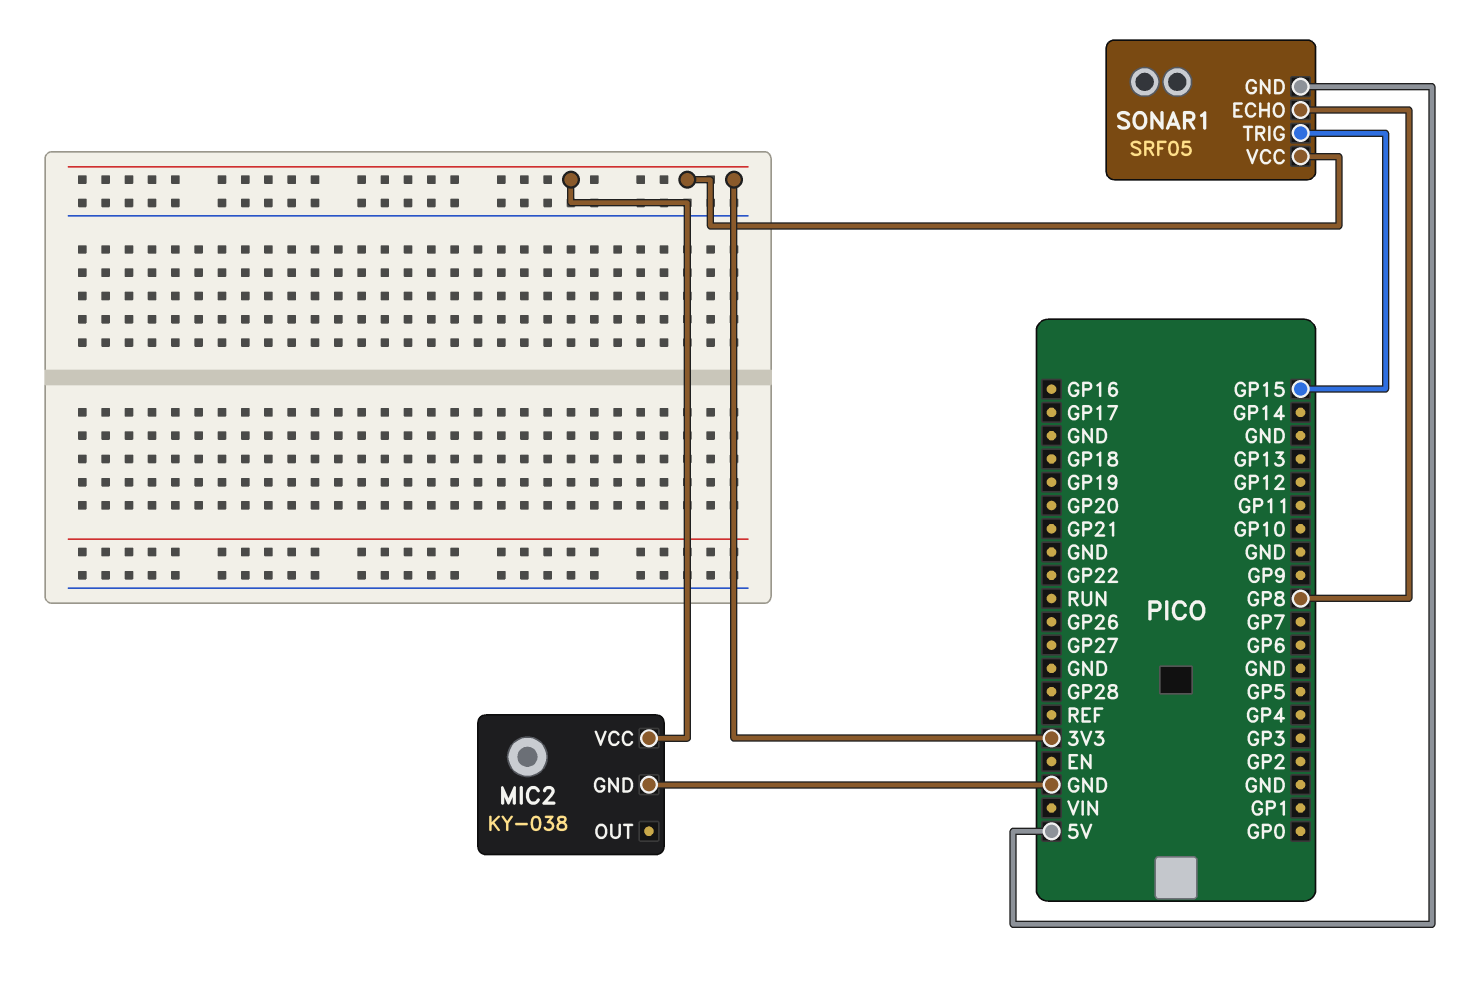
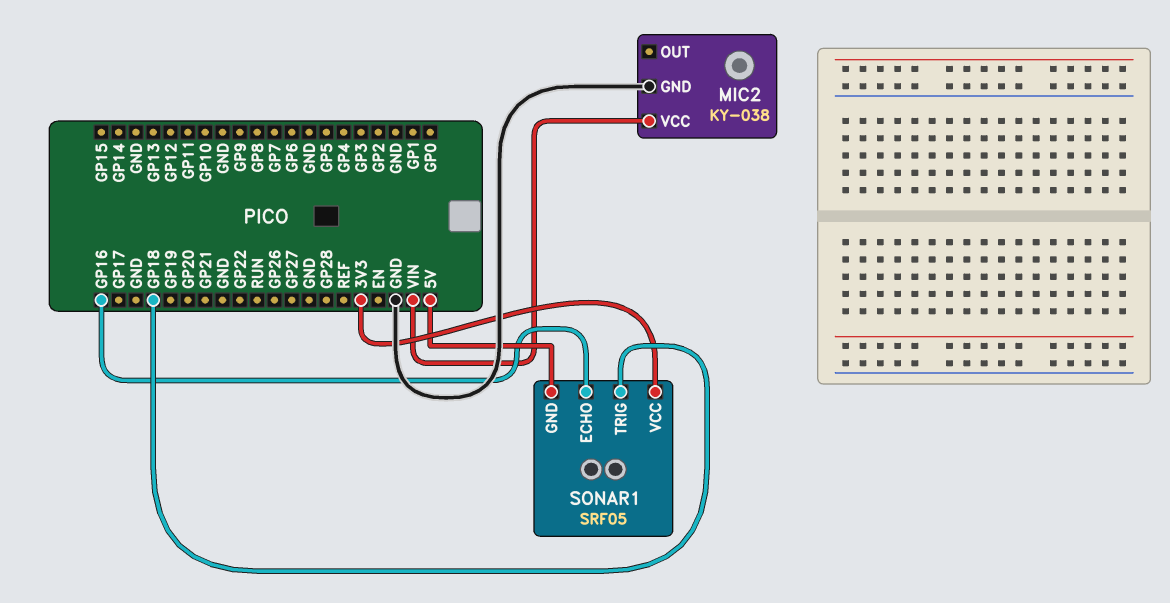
MIC2 pin VCC: 3V3 -> VIN
SONAR1 pin ECHO: GP8 -> GP16
SONAR1 pin TRIG: GP15 -> GP18

